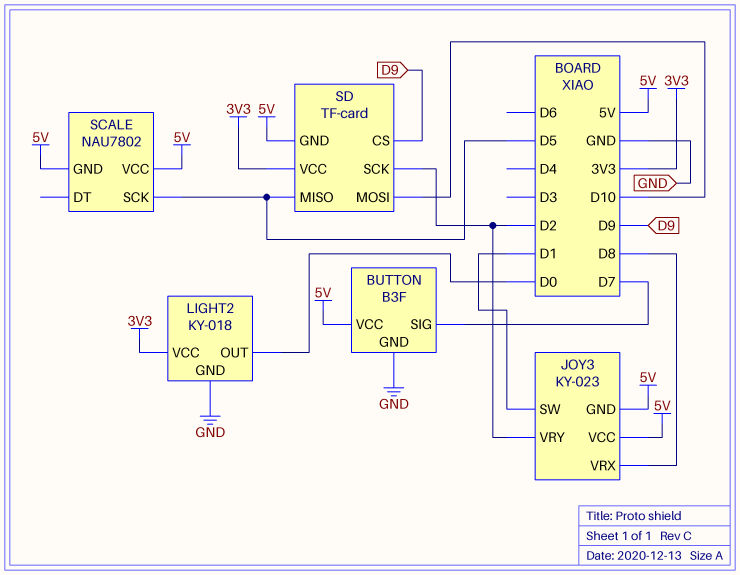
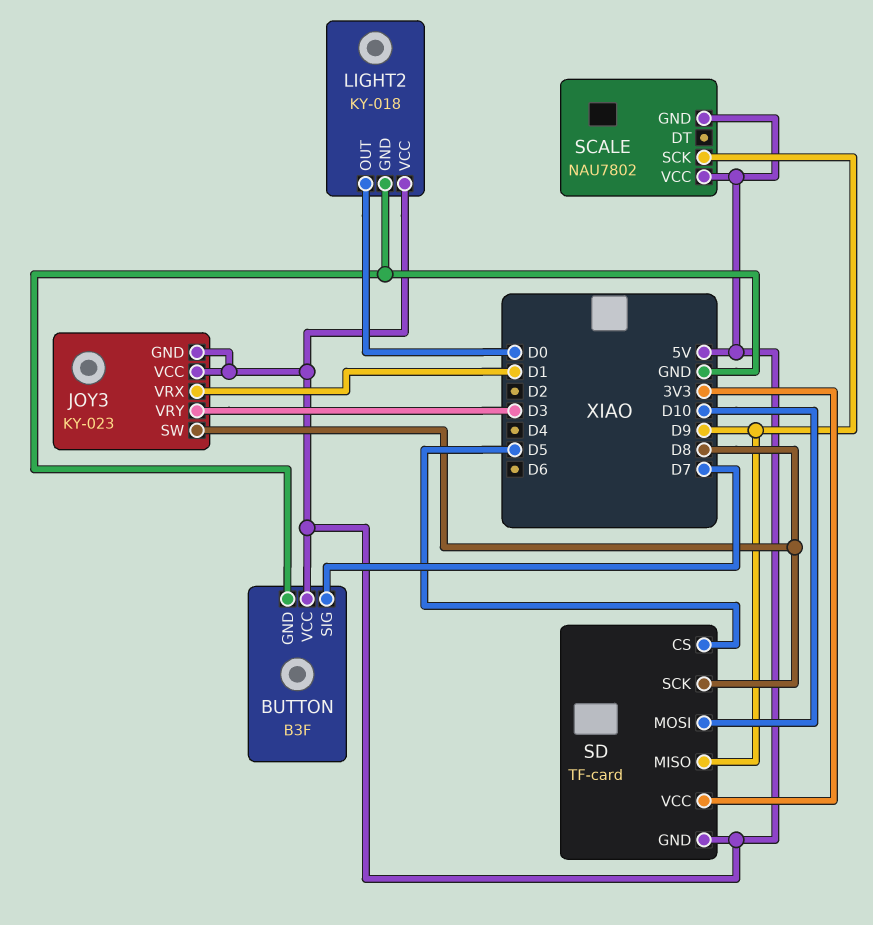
JOY3 pin SW: D1 -> D8
JOY3 pin VRX: D8 -> D1
JOY3 pin VRY: D2 -> D3
LIGHT2 pin VCC: 3V3 -> 5V
SCALE pin SCK: D5 -> D9
SD pin CS: D9 -> D5
SD pin MISO: D5 -> D9
SD pin SCK: D2 -> D8

